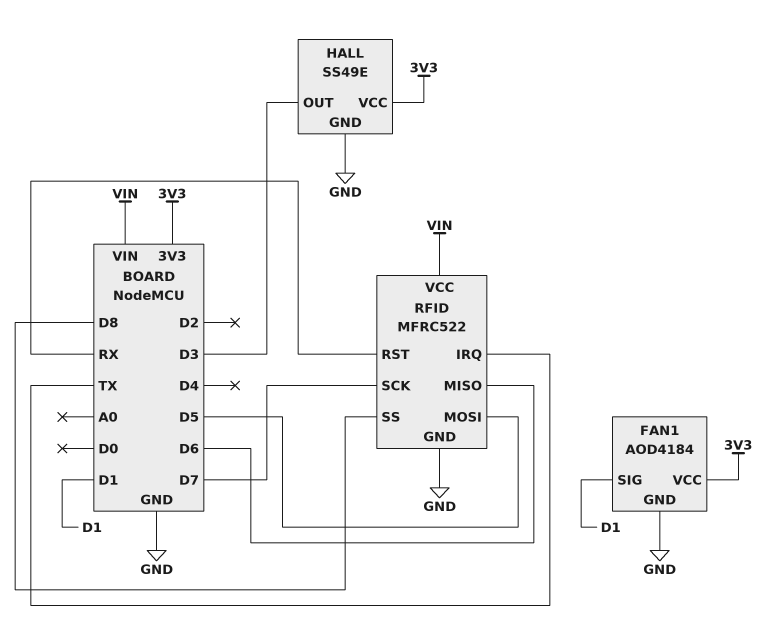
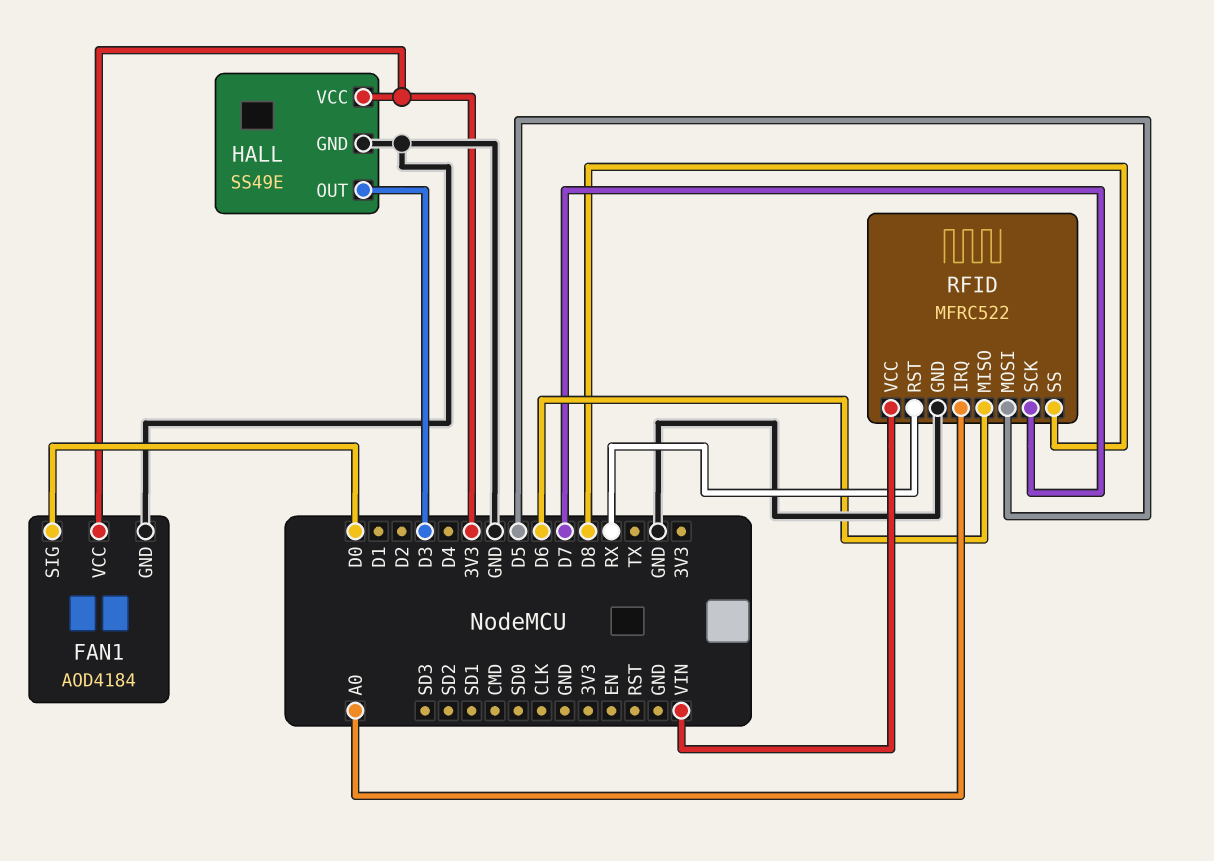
FAN1 pin SIG: D1 -> D0
RFID pin IRQ: TX -> A0

